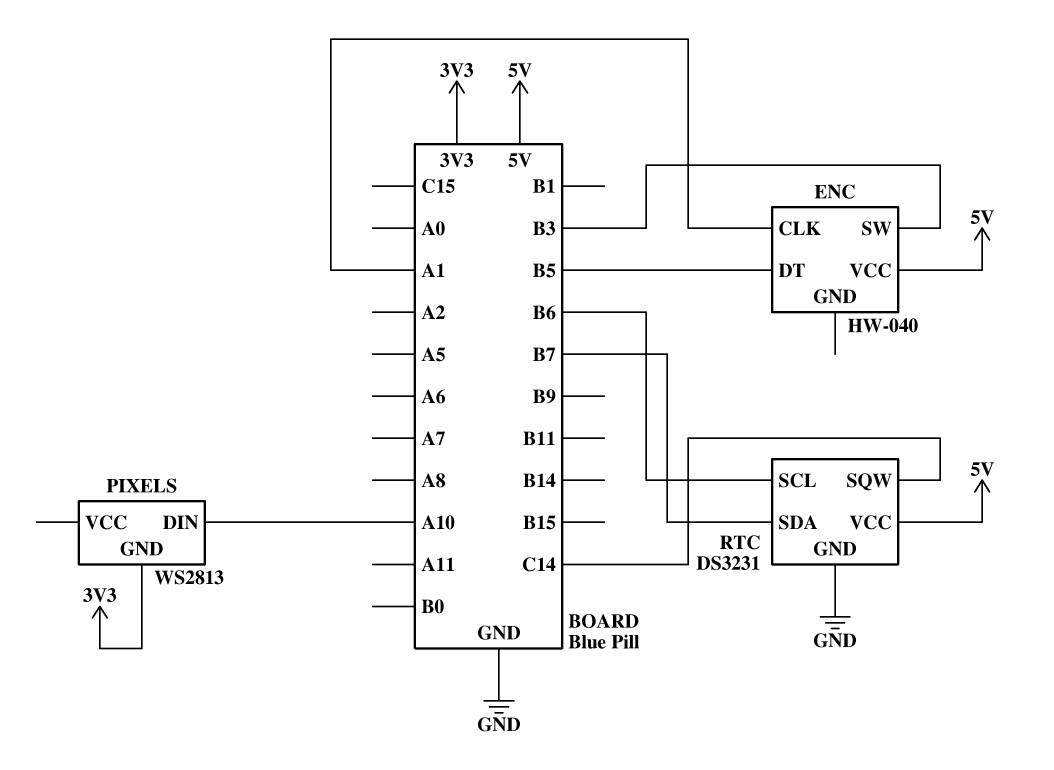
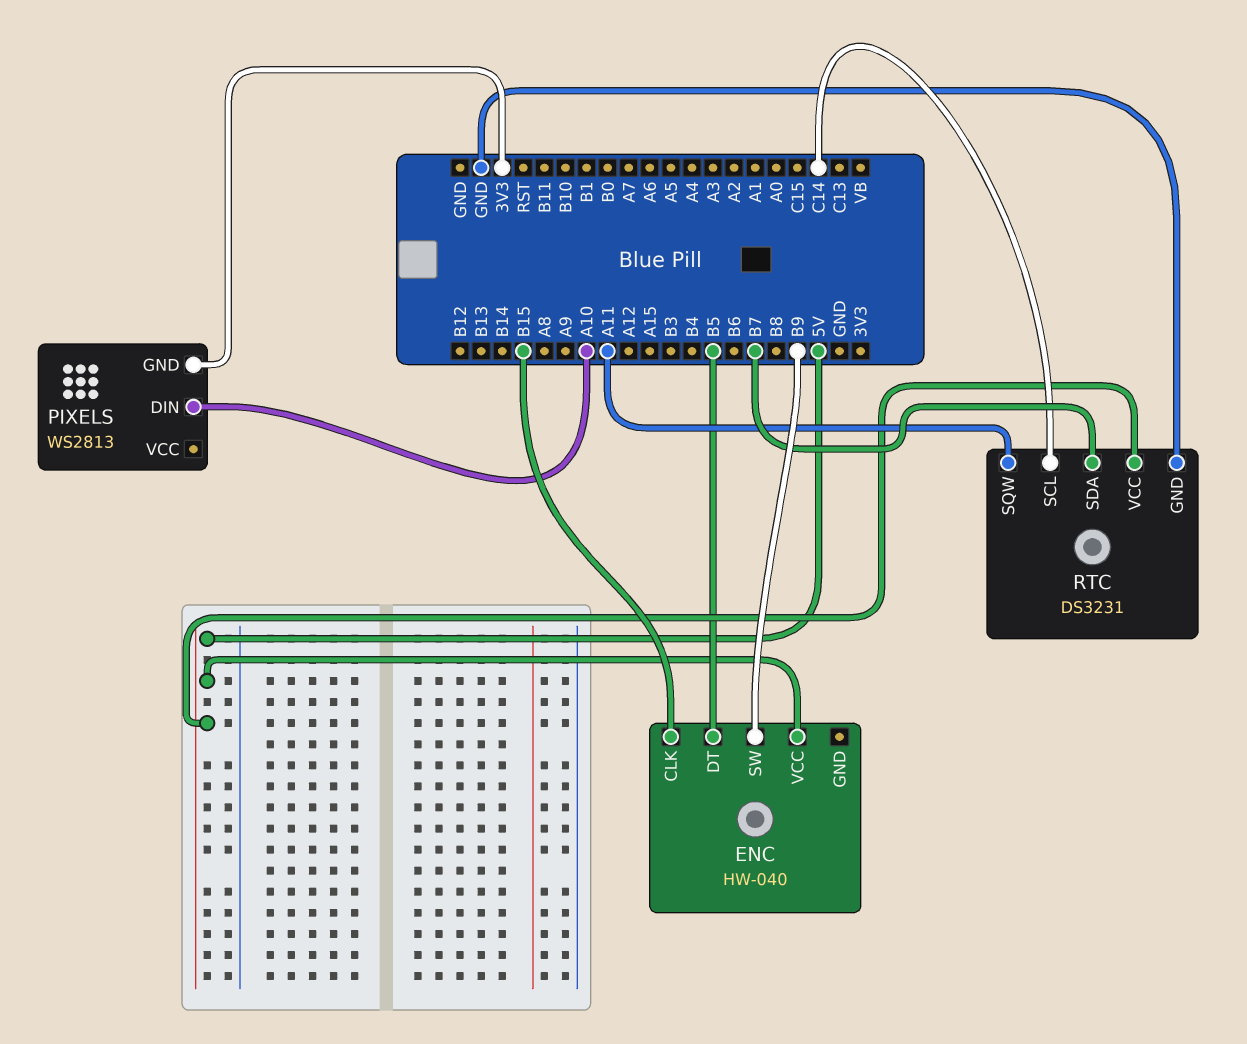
ENC pin CLK: A1 -> B15
ENC pin SW: B3 -> B9
RTC pin SCL: B6 -> C14
RTC pin SQW: C14 -> A11

